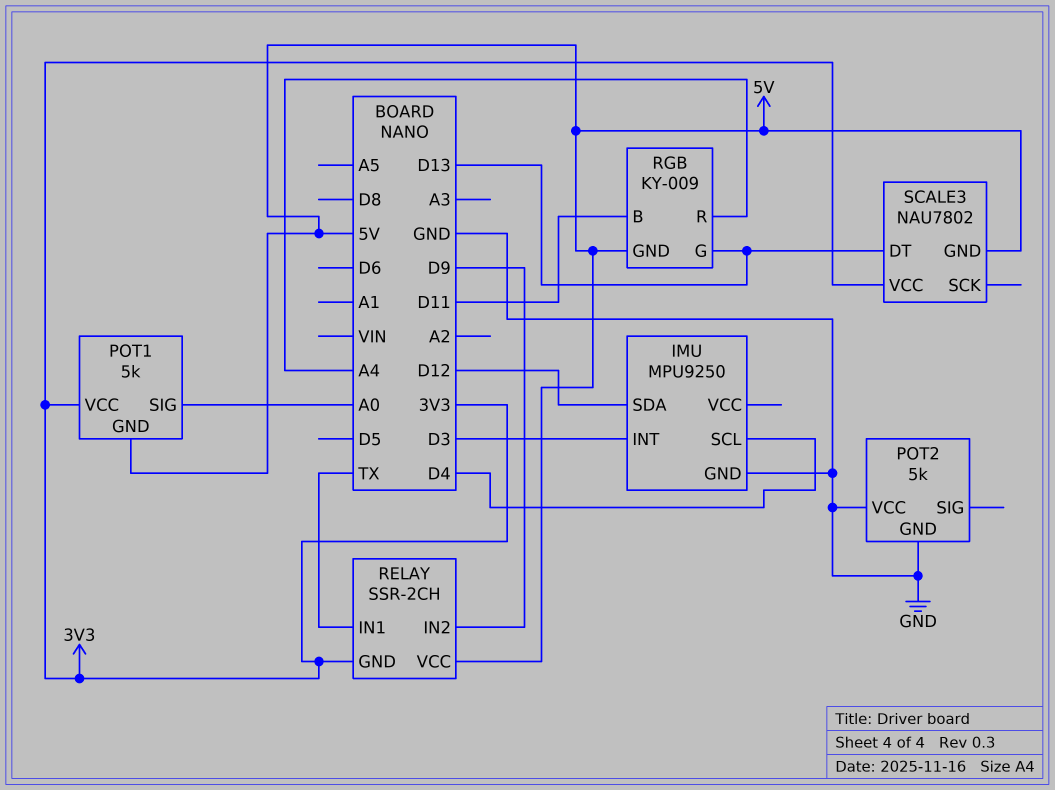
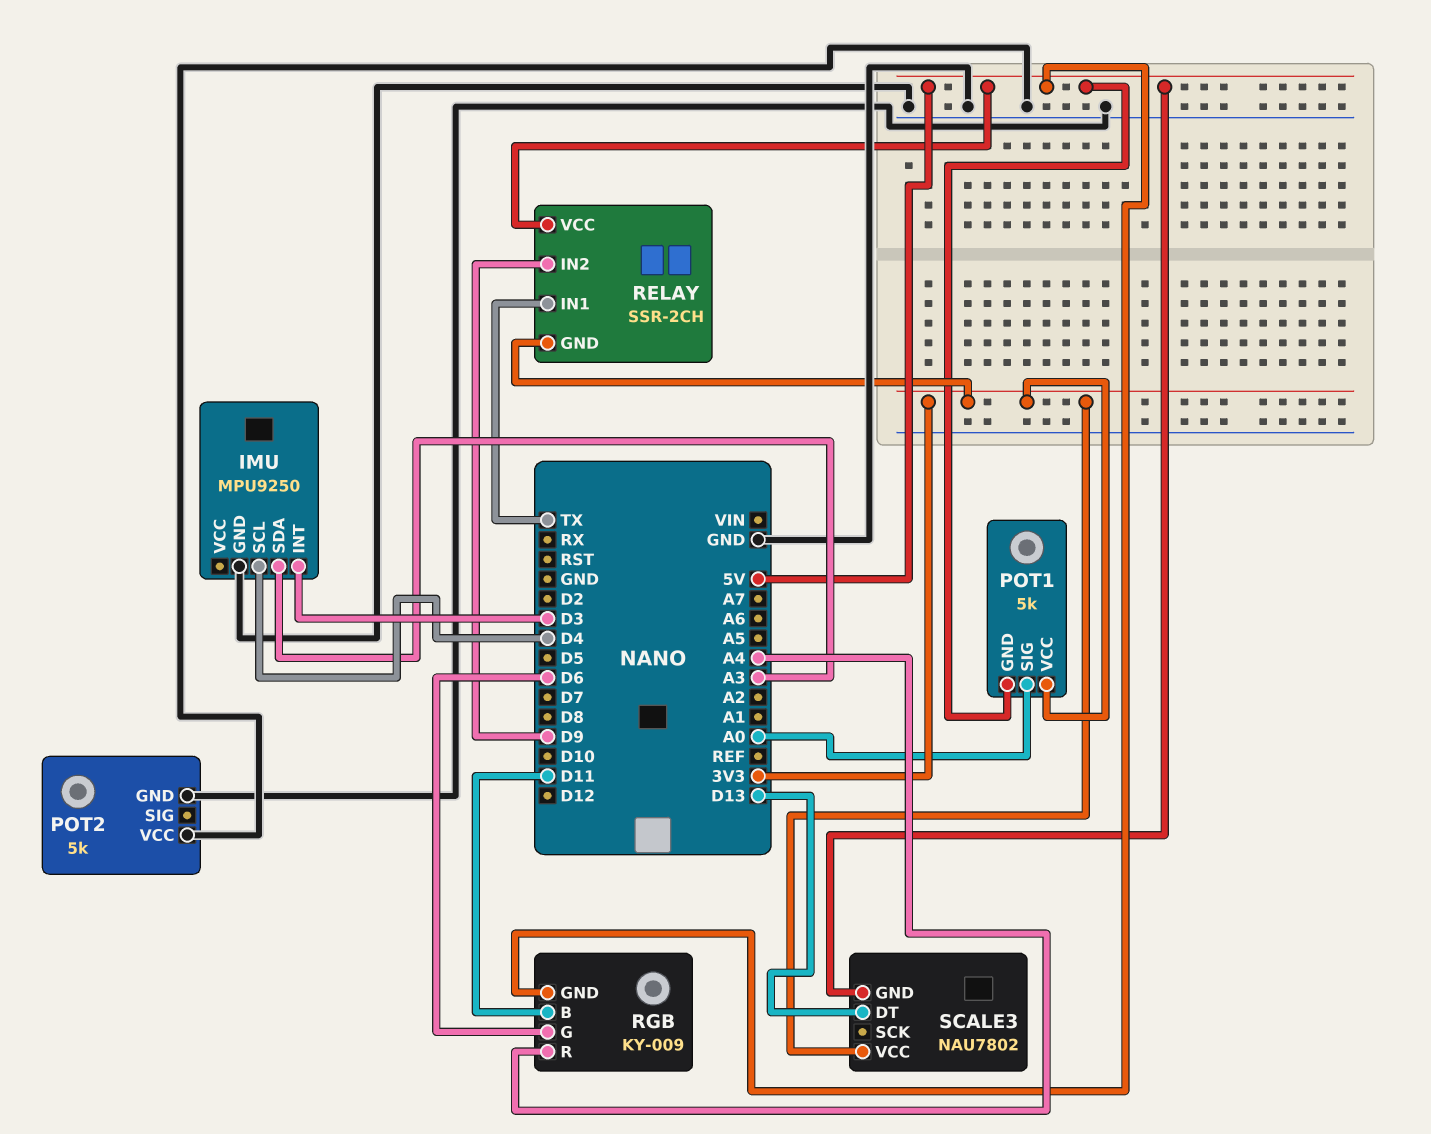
IMU pin SDA: D12 -> A3
RGB pin G: D13 -> D6

